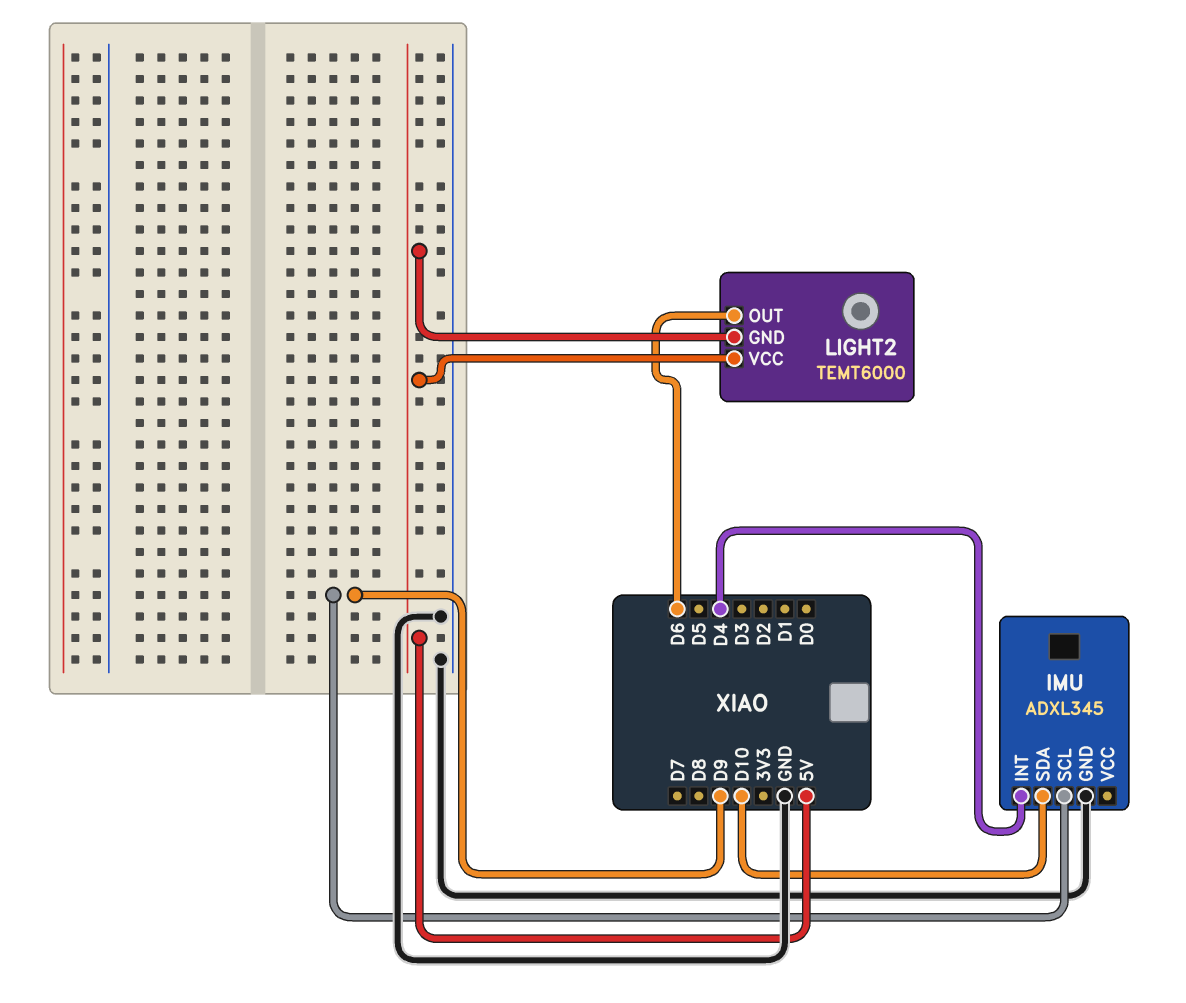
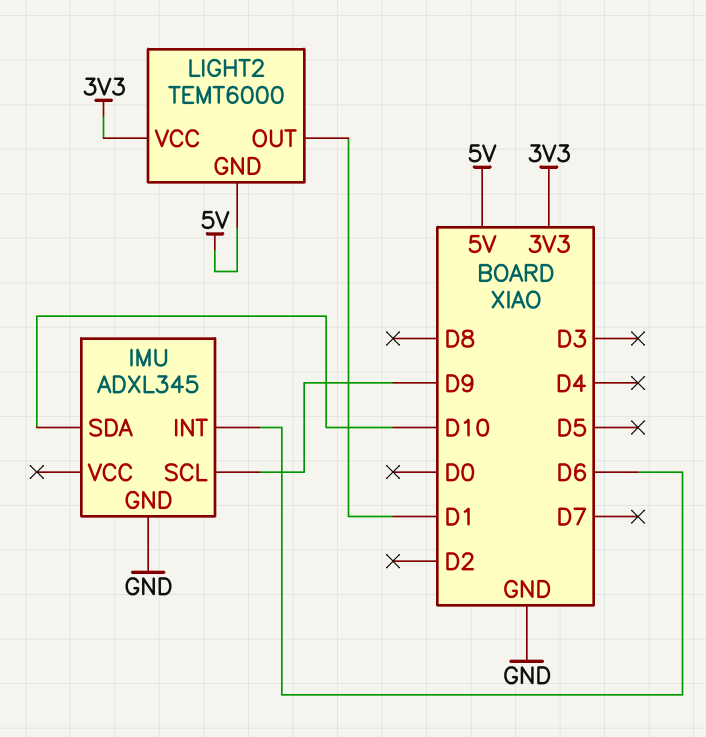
IMU pin INT: D4 -> D6
LIGHT2 pin OUT: D6 -> D1
LIGHT2 pin VCC: 5V -> 3V3

